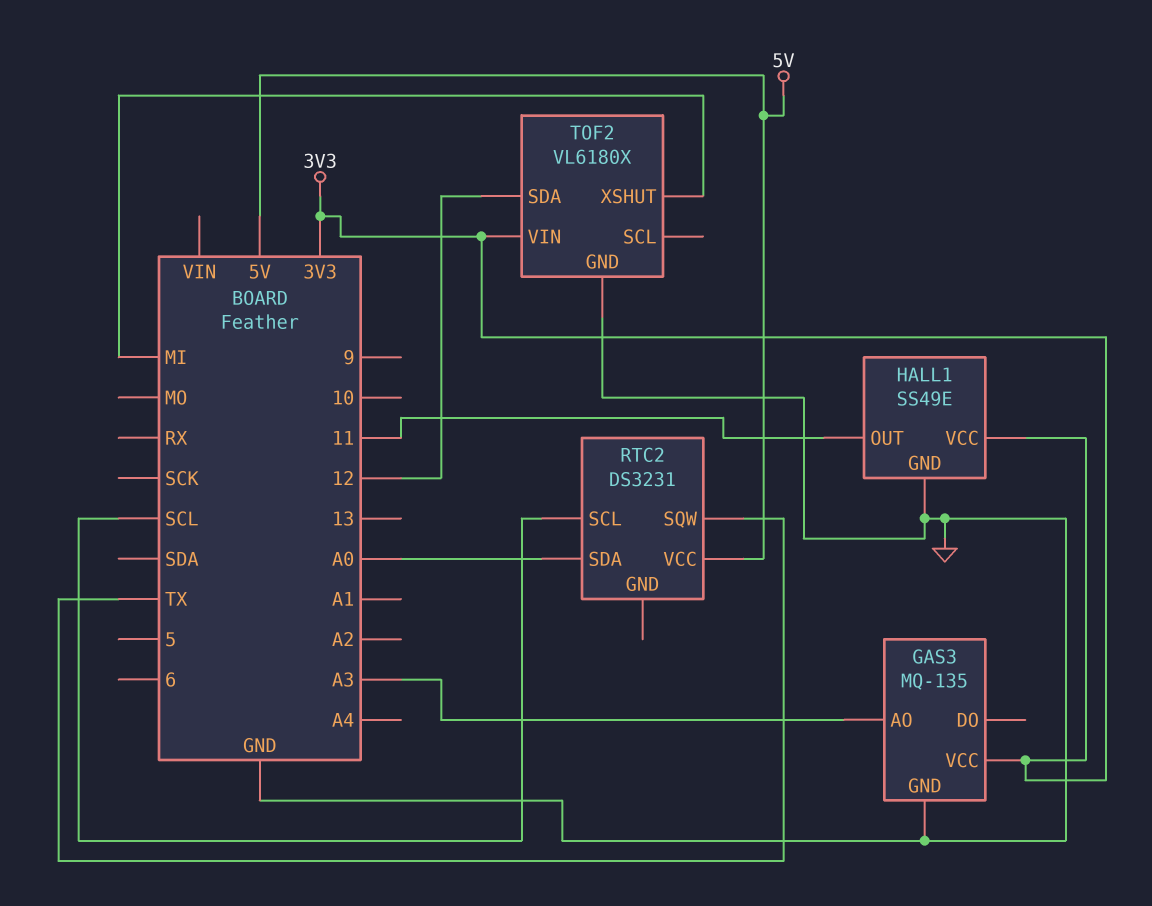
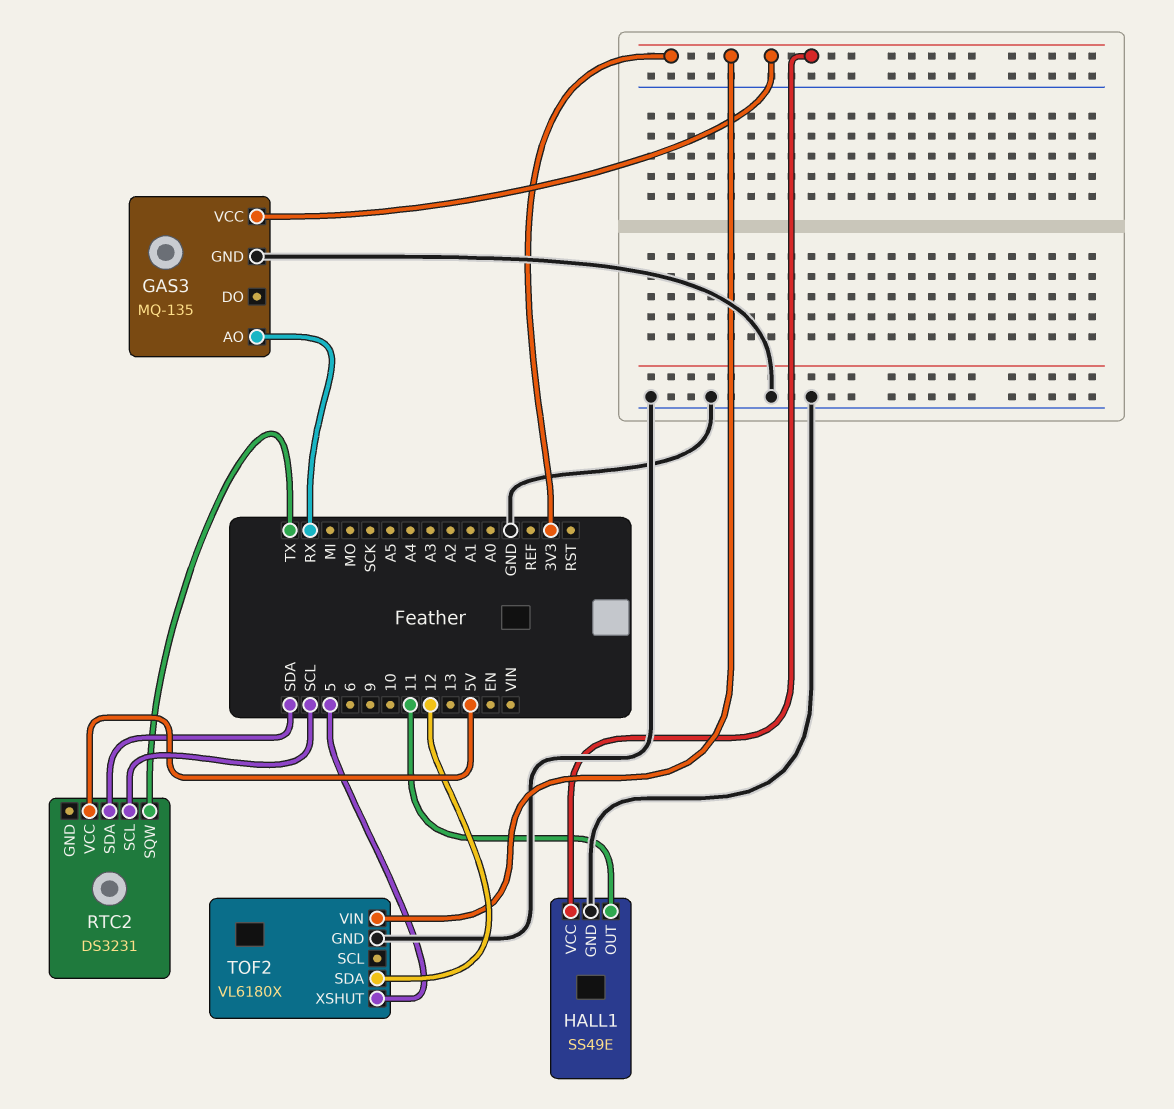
GAS3 pin AO: A3 -> RX
RTC2 pin SDA: A0 -> SDA
TOF2 pin XSHUT: MI -> 5

